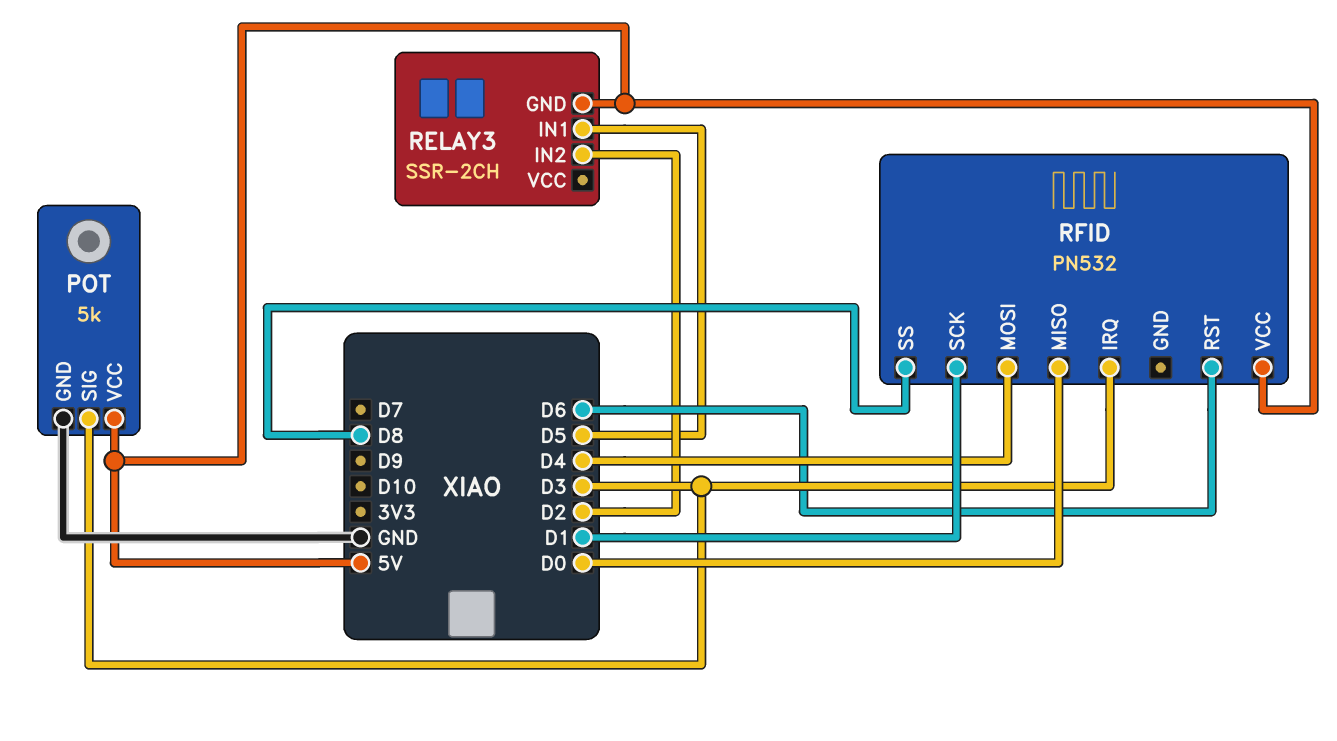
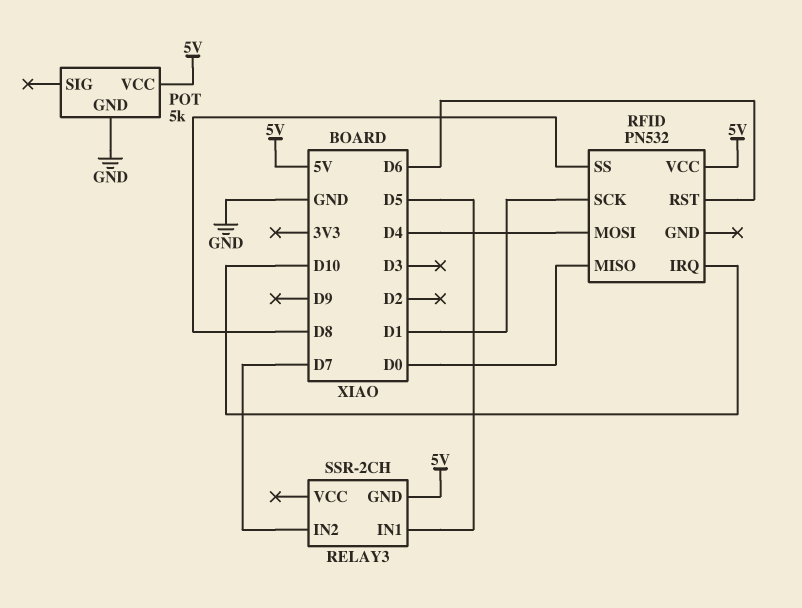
POT pin SIG: D3 -> none
RELAY3 pin IN2: D2 -> D7
RFID pin IRQ: D3 -> D10

